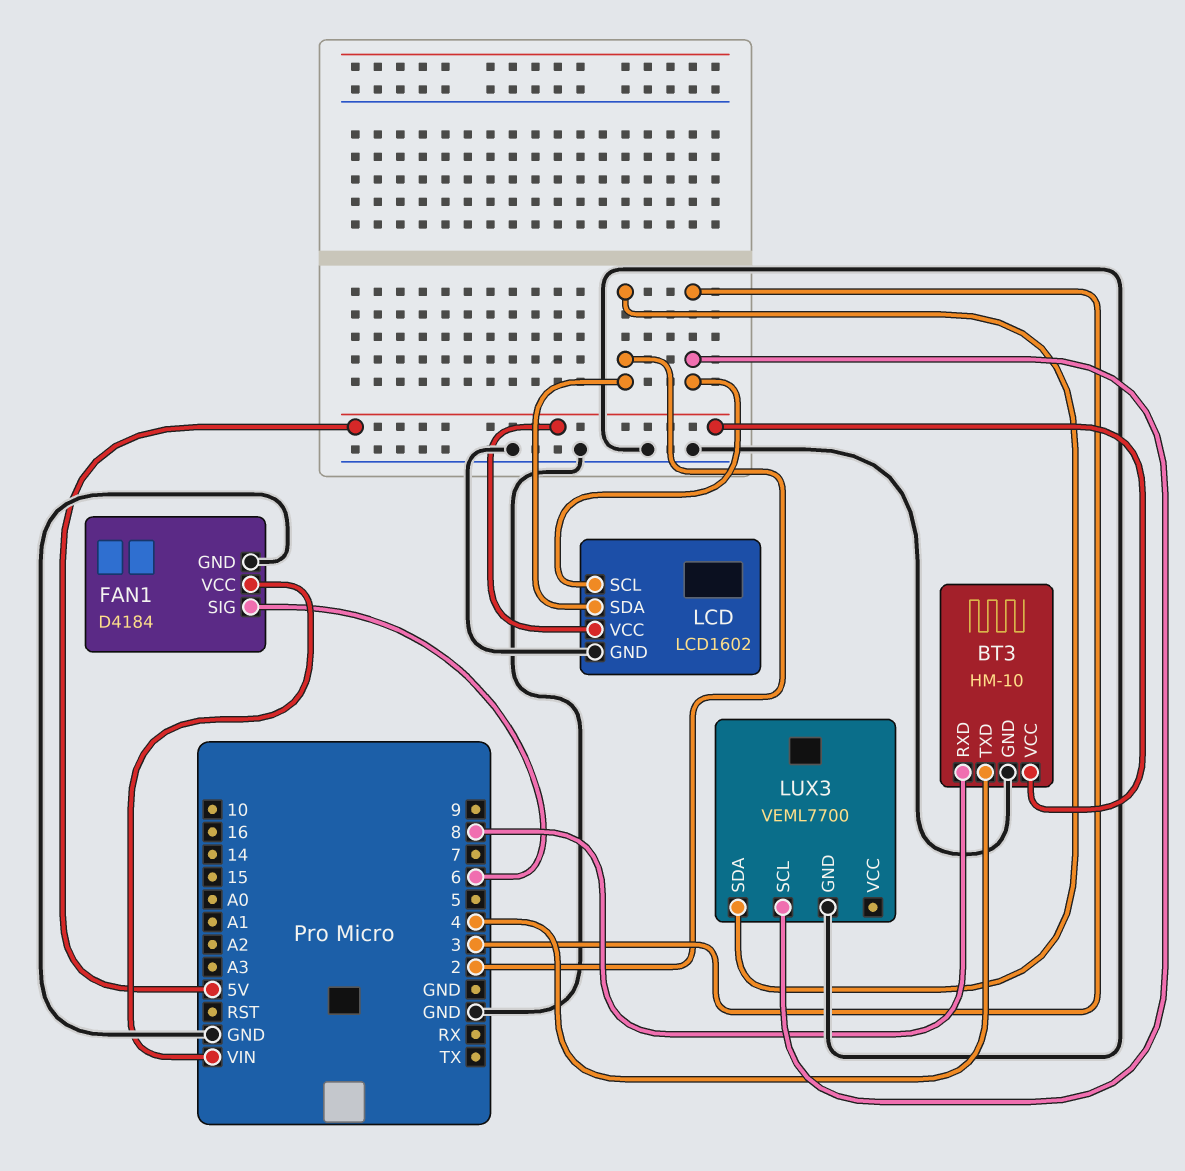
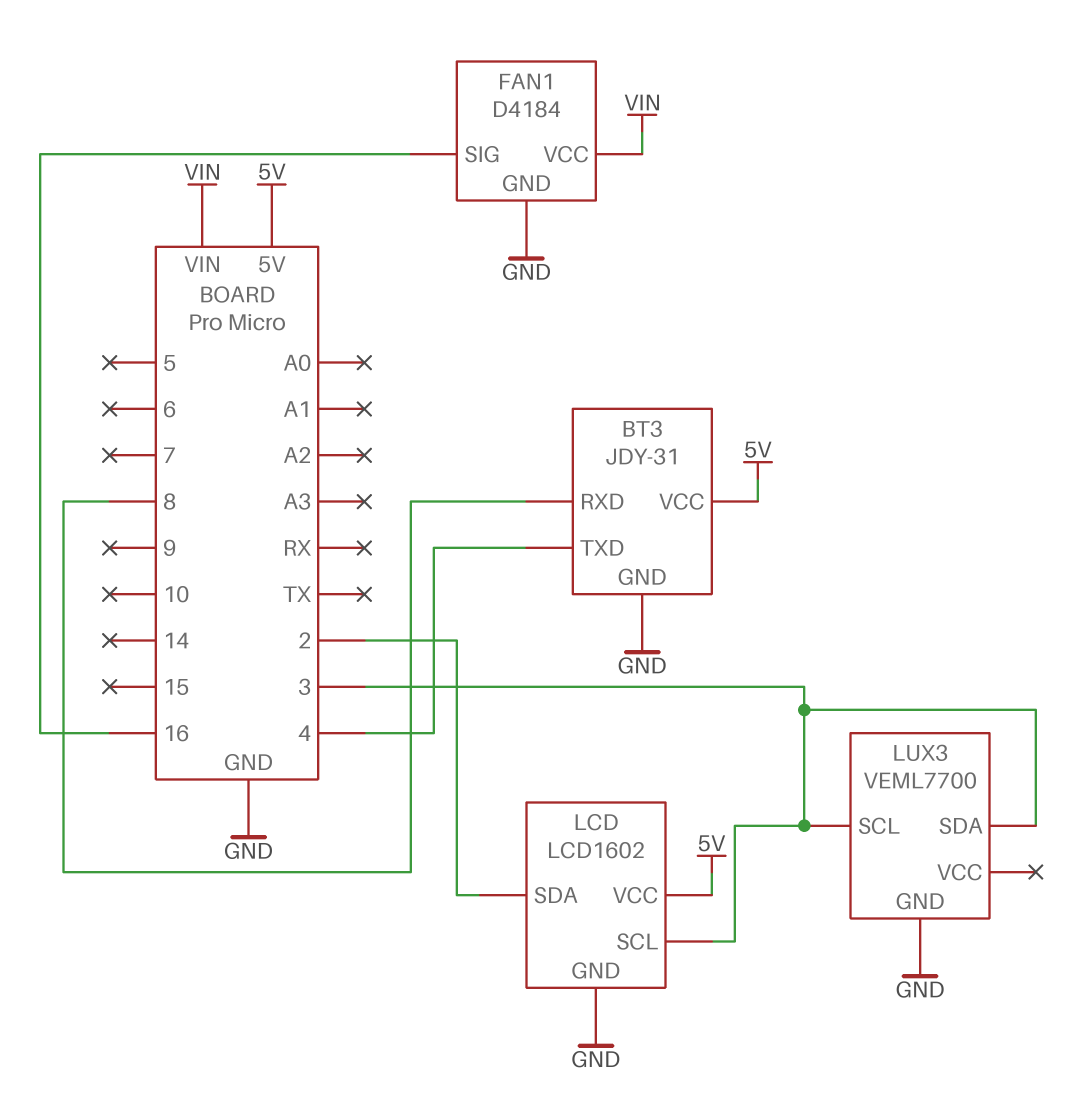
BT3: HM-10 -> JDY-31
FAN1 pin SIG: 6 -> 16
LUX3 pin SDA: 2 -> 3

